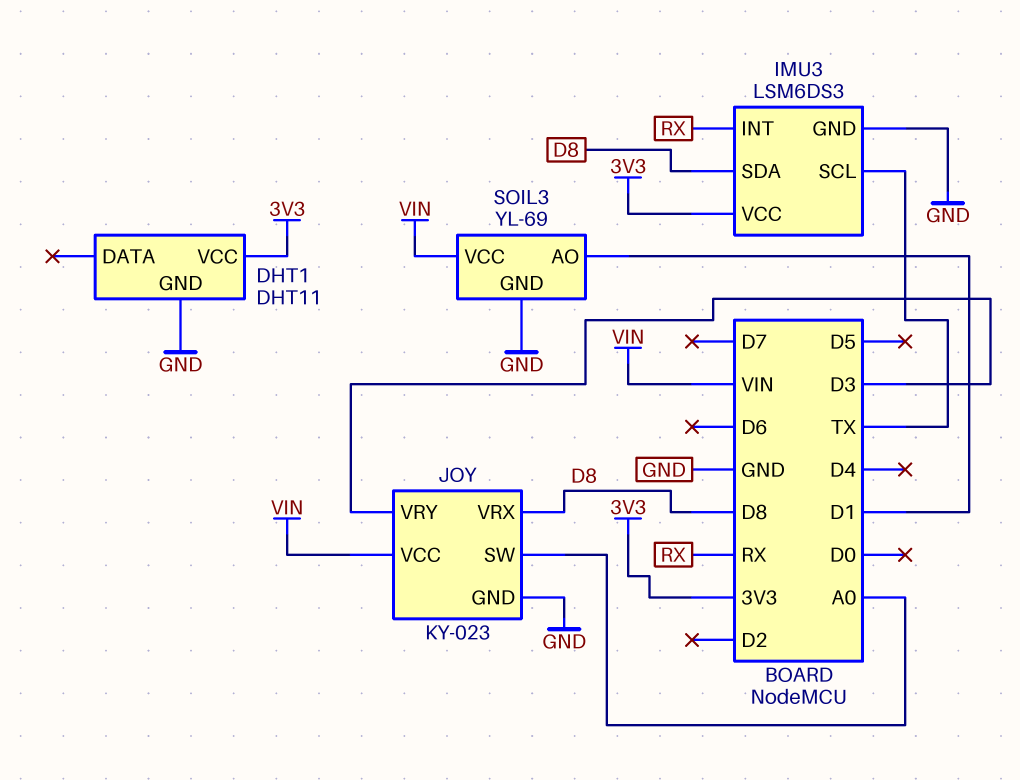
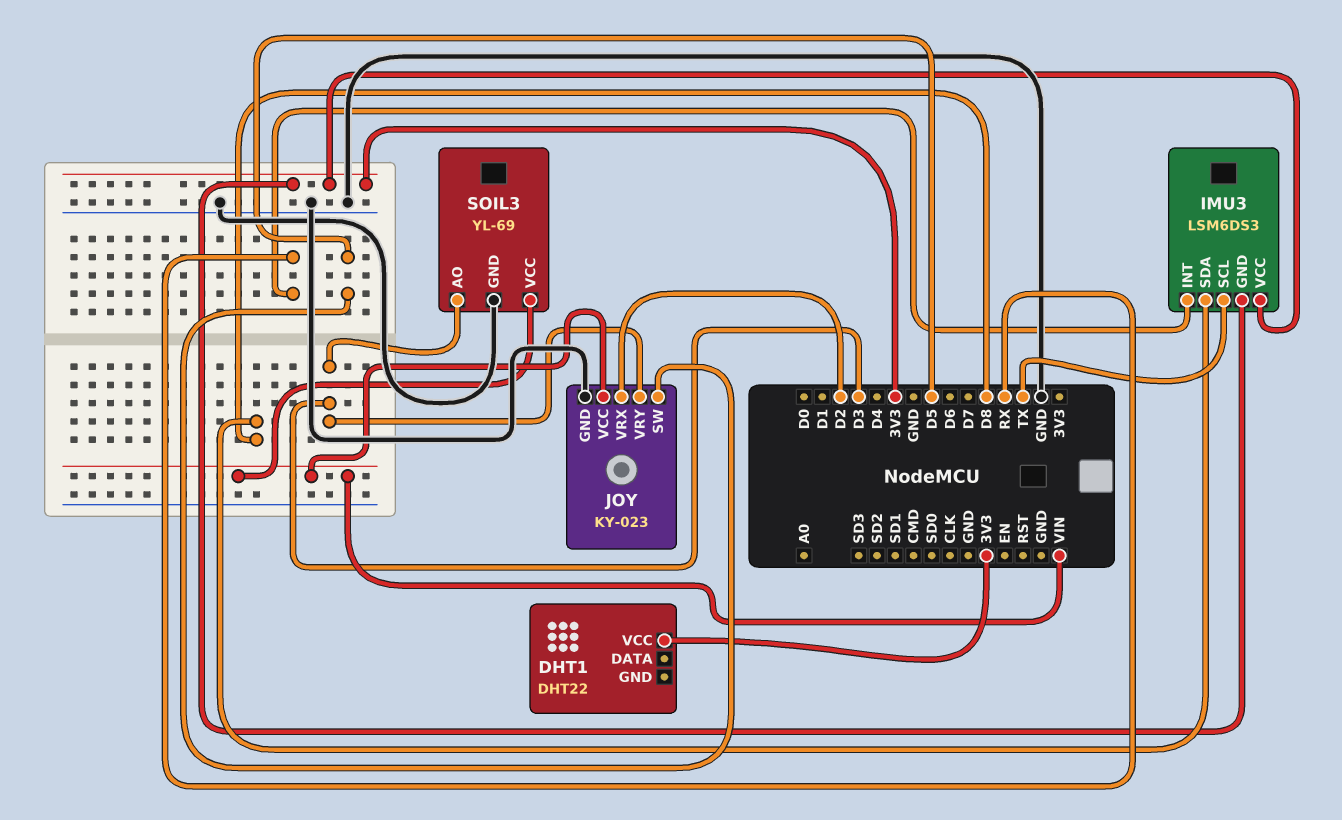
DHT1: DHT11 -> DHT22
DHT1 pin GND: GND -> none
IMU3 pin GND: GND -> 3V3
JOY pin SW: A0 -> D5
JOY pin VRX: D8 -> D2
SOIL3 pin AO: D1 -> D3

